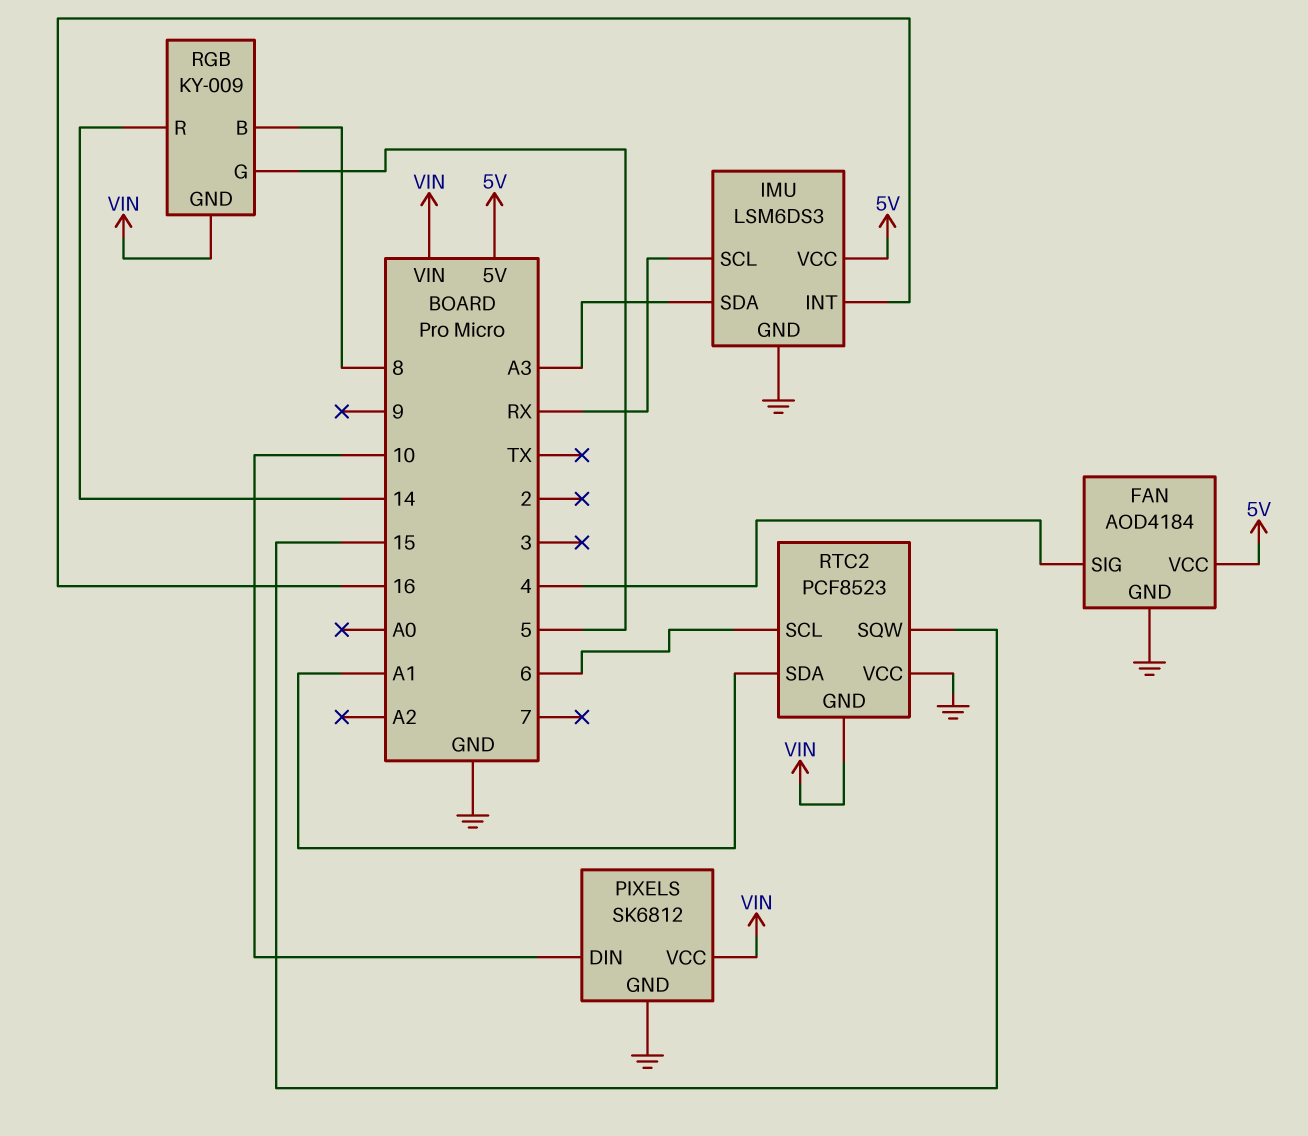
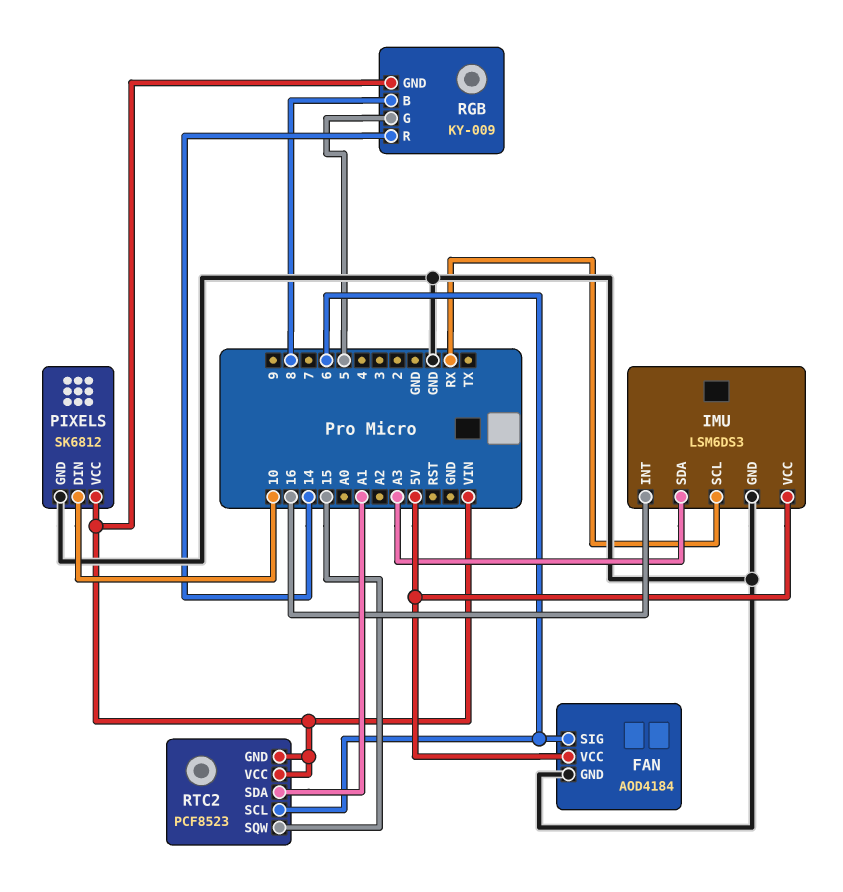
FAN pin SIG: 4 -> 6
RTC2 pin VCC: GND -> VIN

